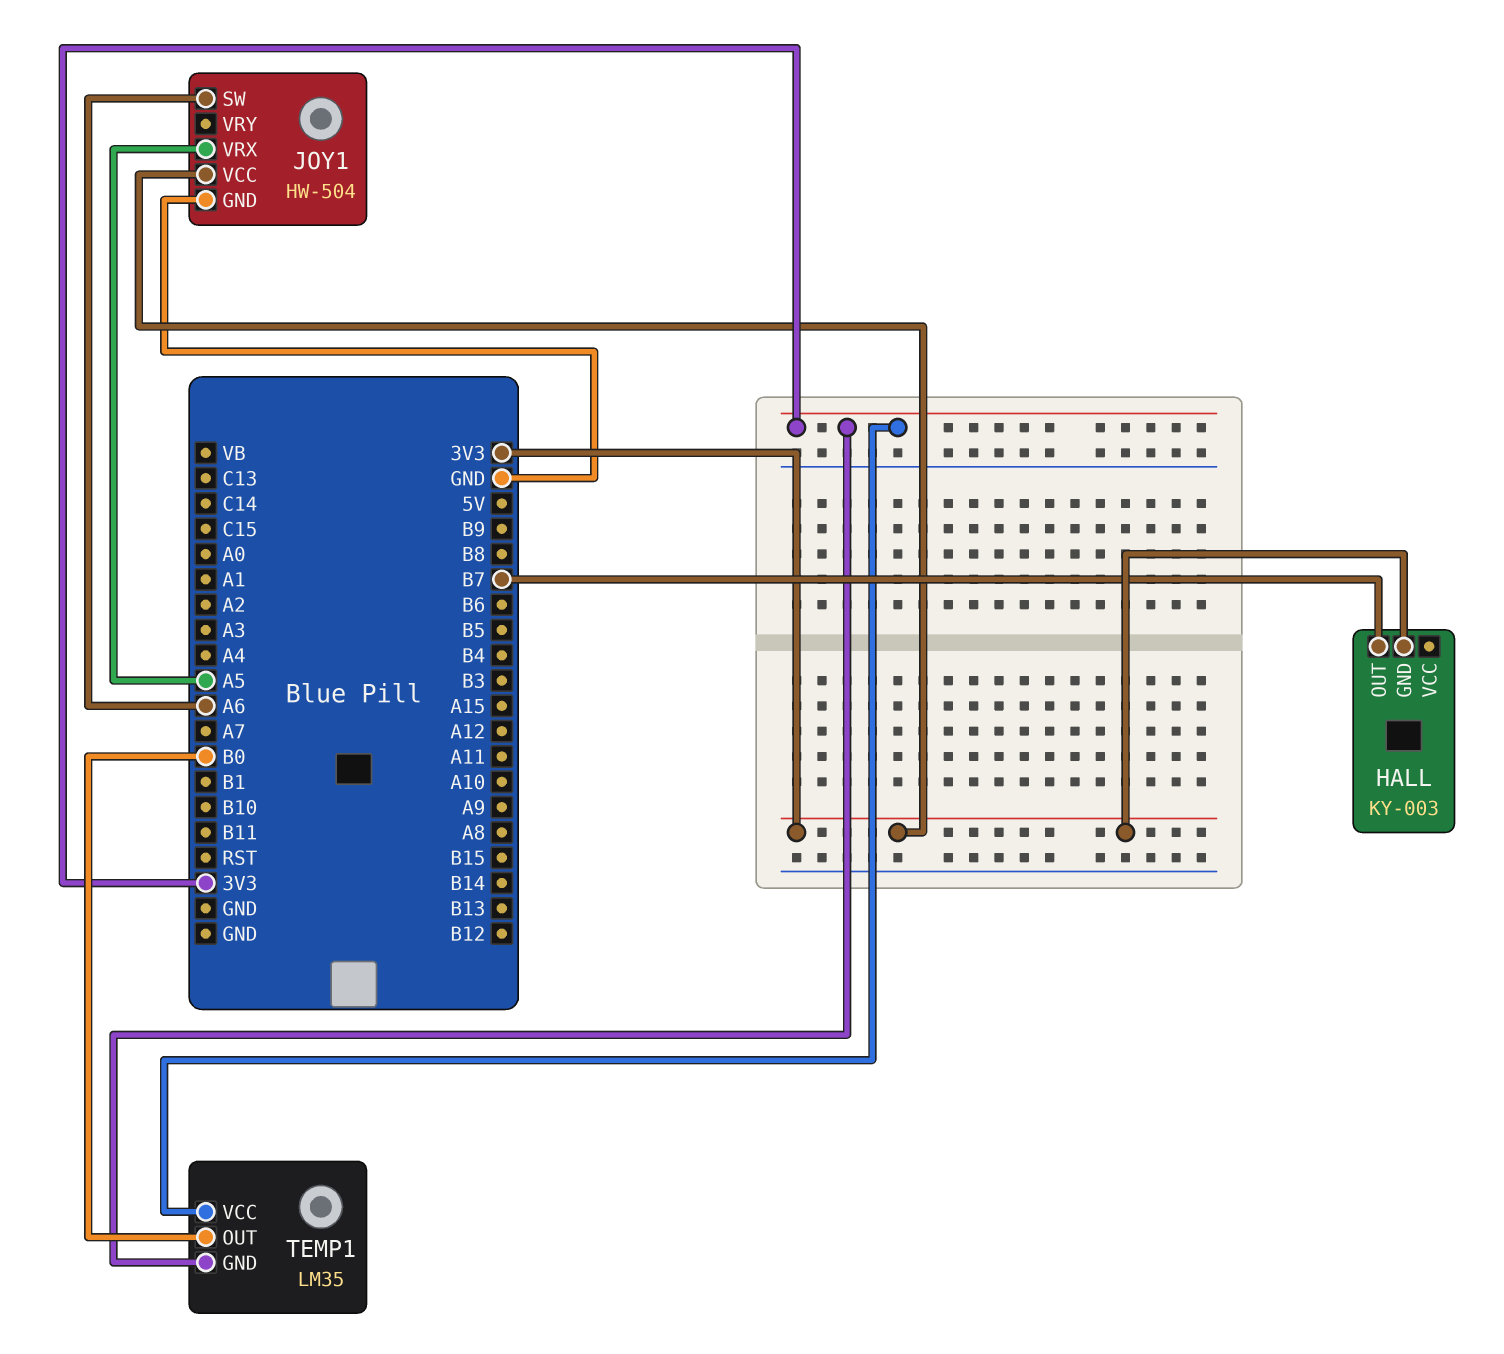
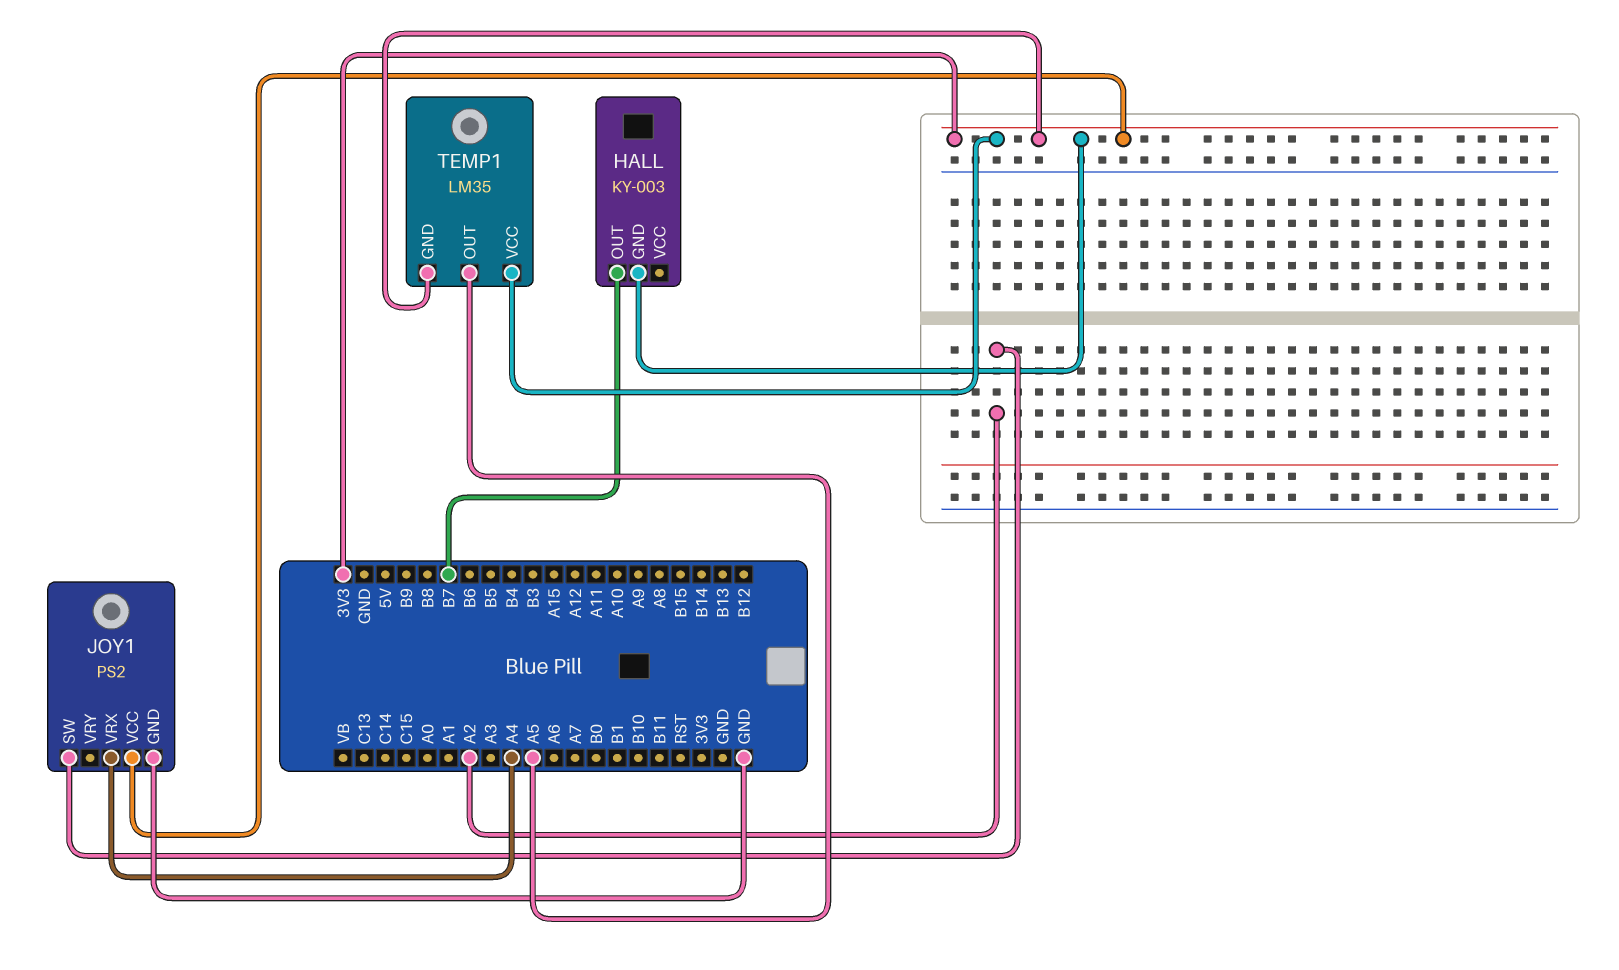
JOY1: HW-504 -> PS2
JOY1 pin SW: A6 -> A2
JOY1 pin VRX: A5 -> A4
TEMP1 pin OUT: B0 -> A5

